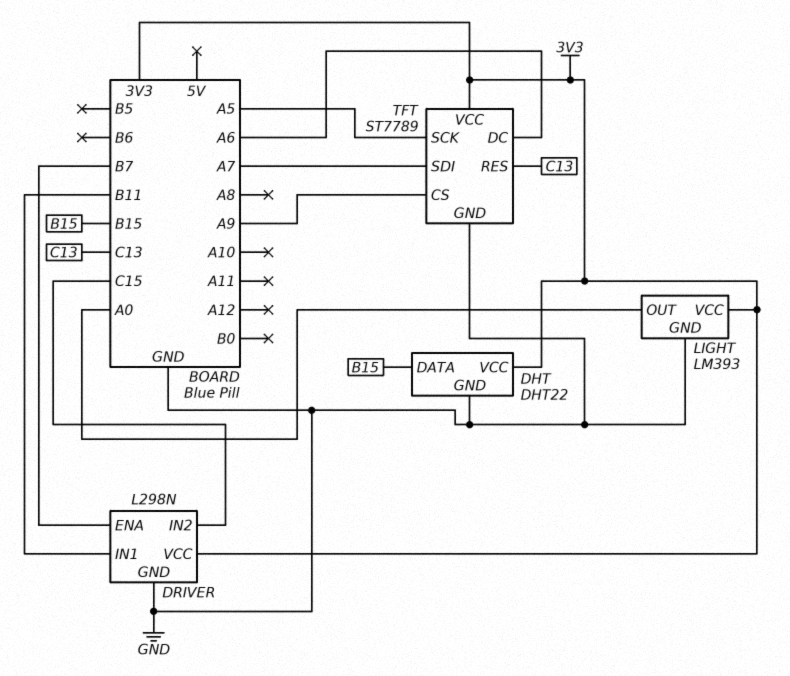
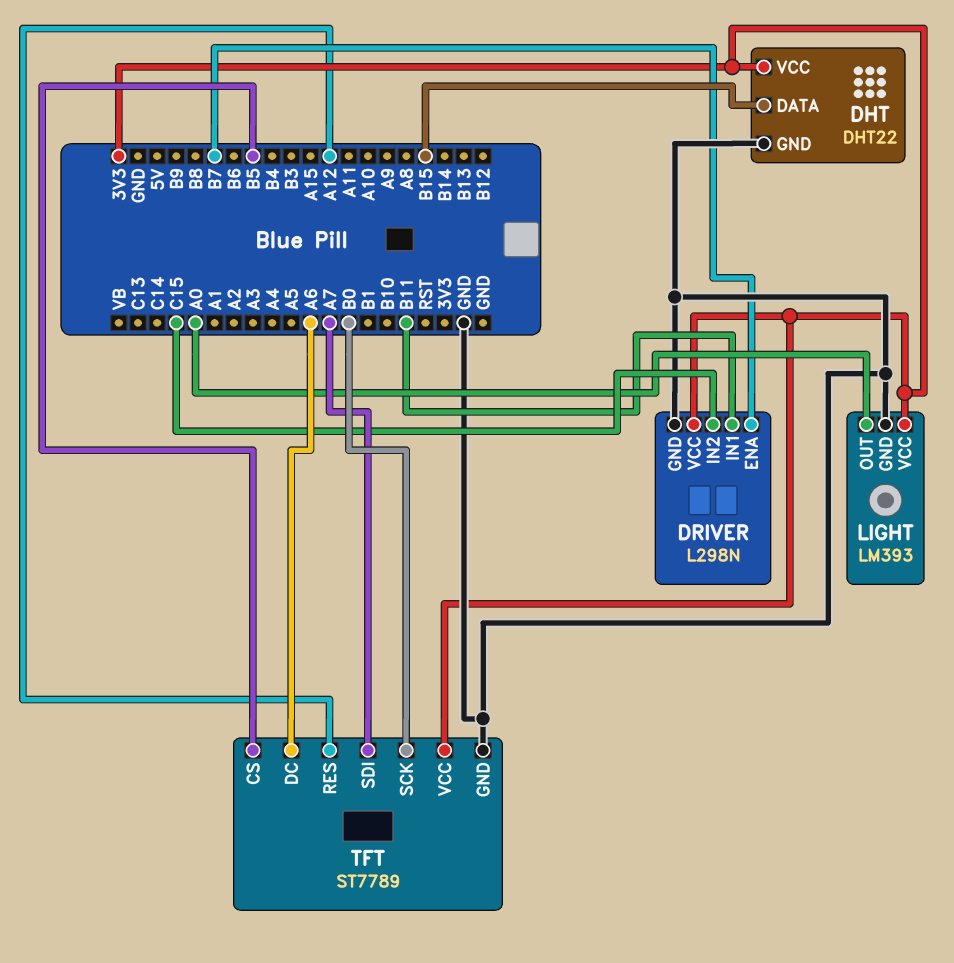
TFT pin CS: A9 -> B5
TFT pin RES: C13 -> A12
TFT pin SCK: A5 -> B0

